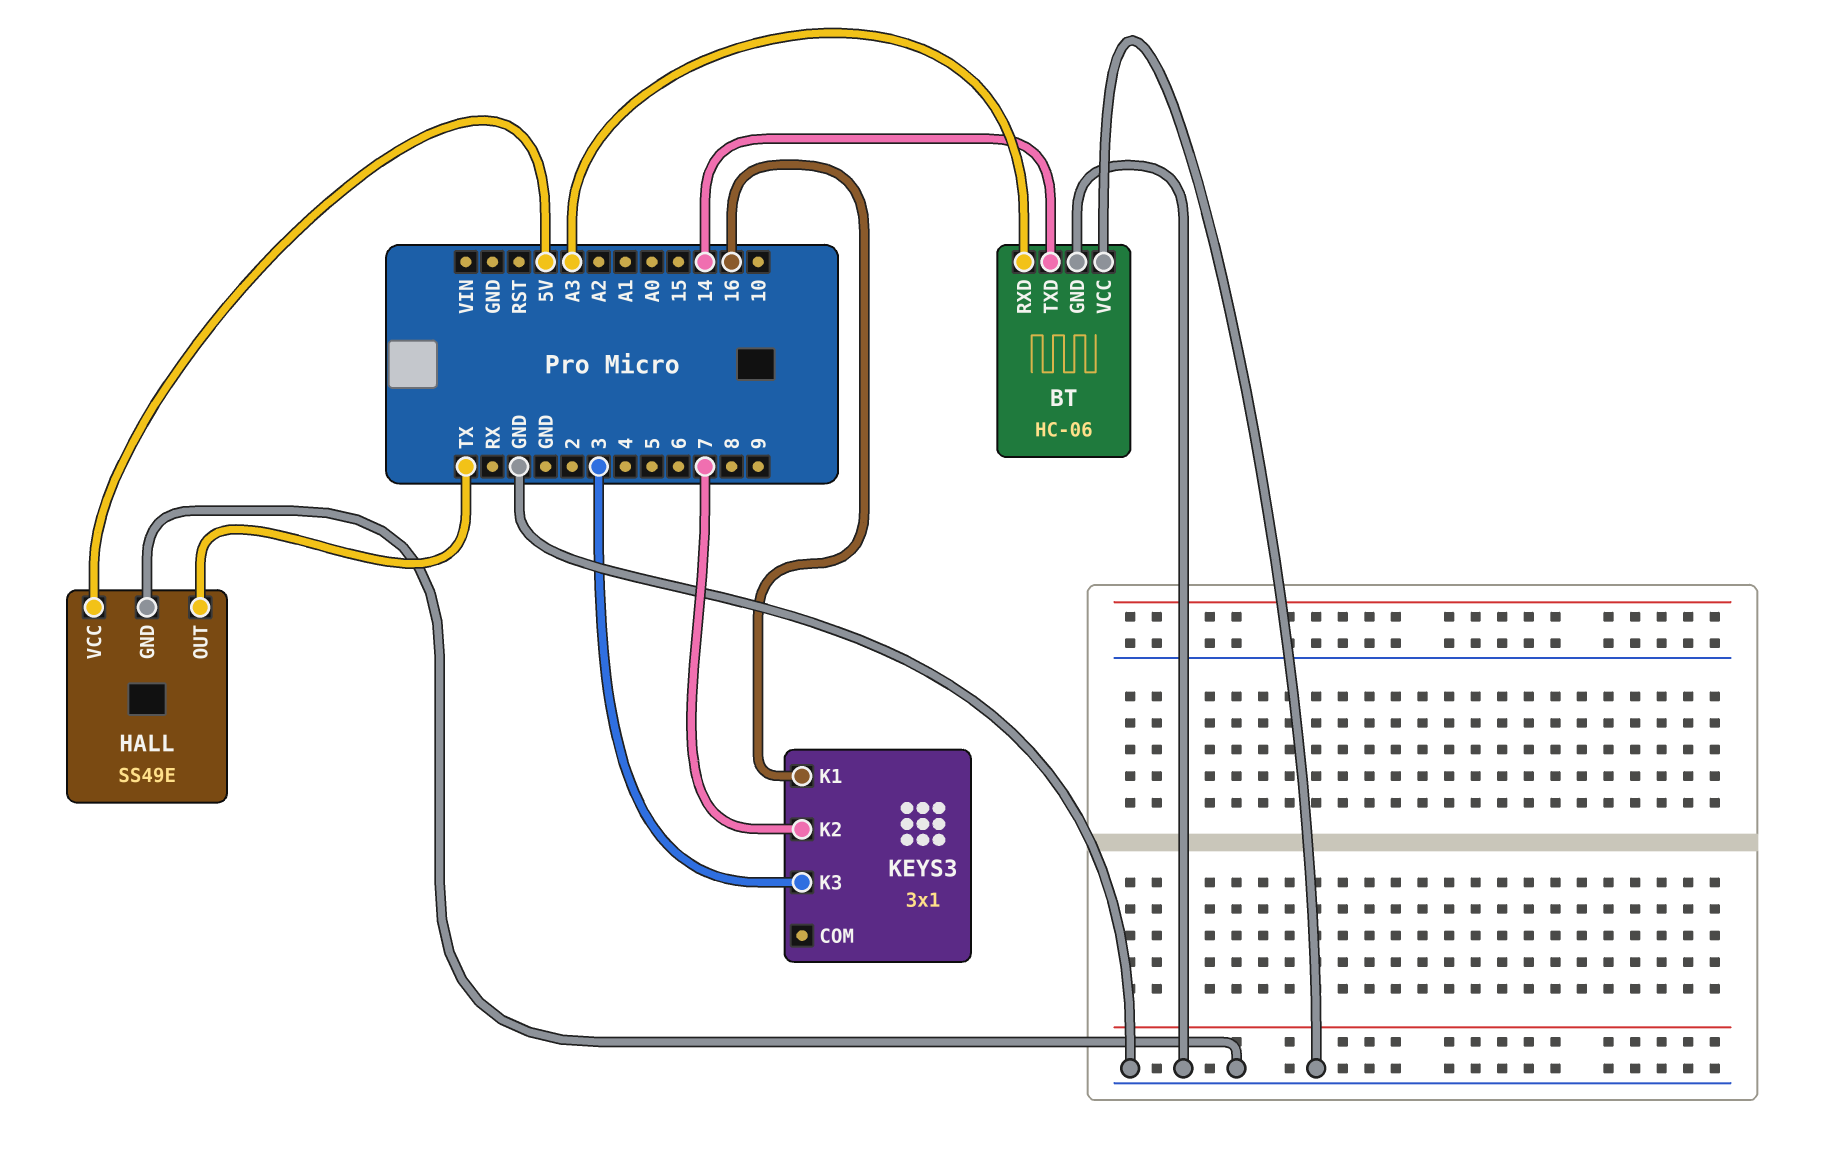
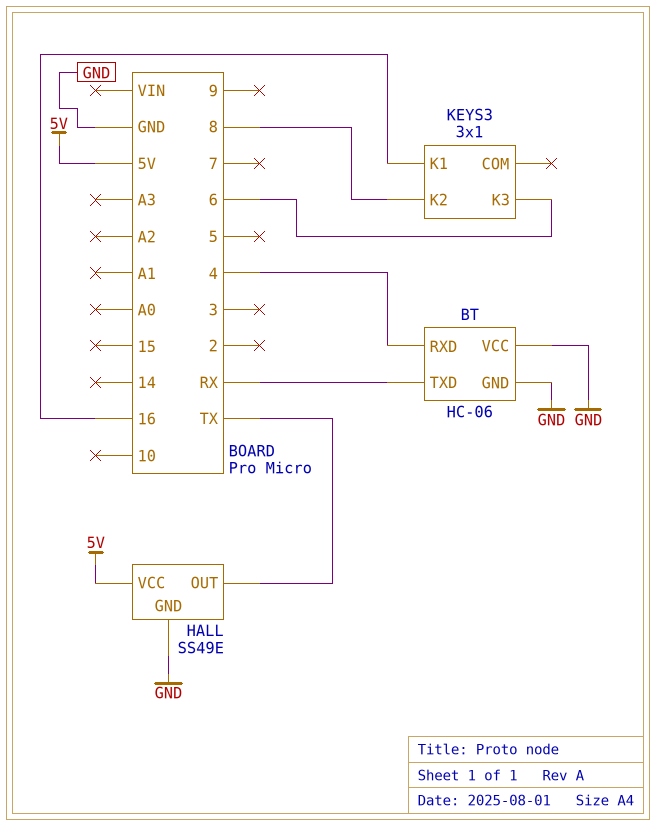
BT pin RXD: A3 -> 4
BT pin TXD: 14 -> RX
KEYS3 pin K2: 7 -> 8
KEYS3 pin K3: 3 -> 6

